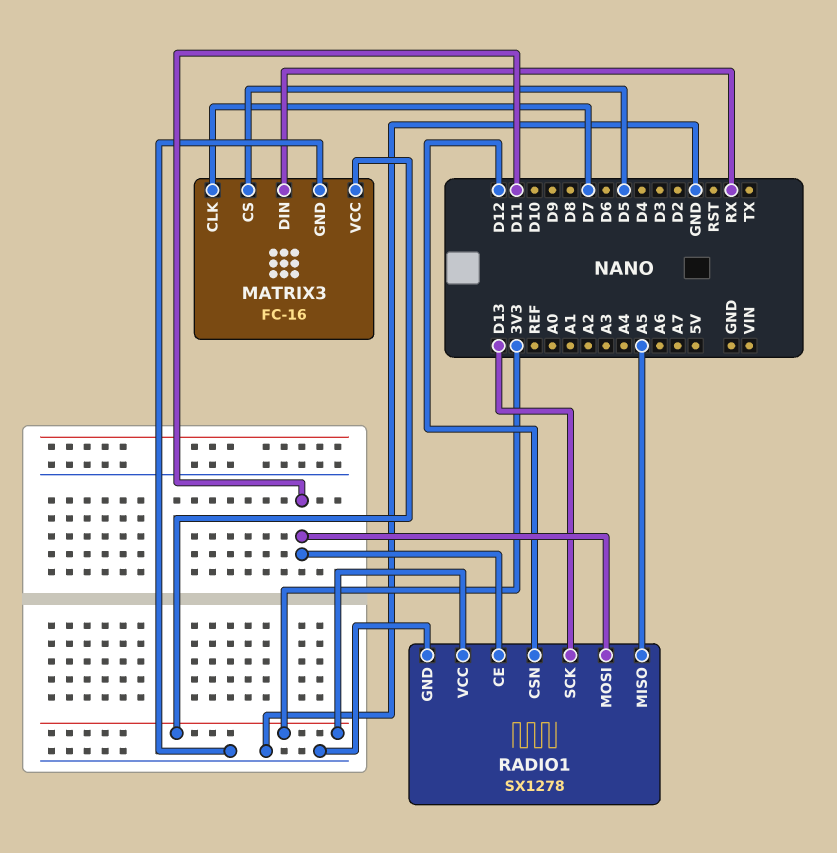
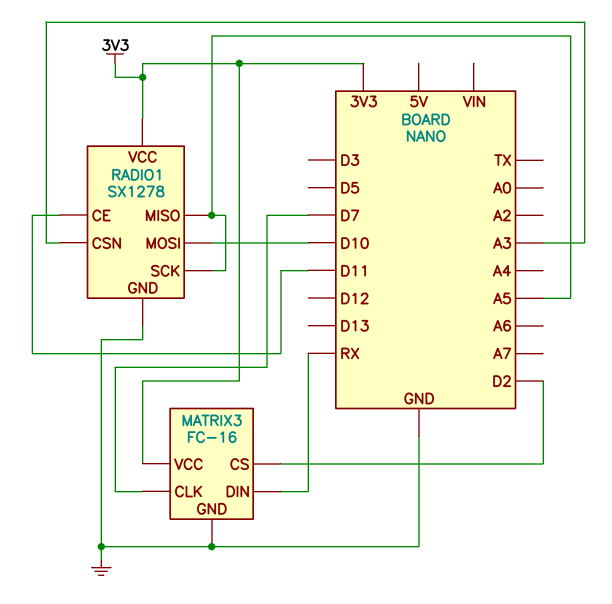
MATRIX3 pin CS: D5 -> D2
RADIO1 pin CSN: D12 -> A3
RADIO1 pin MOSI: D11 -> D10
RADIO1 pin SCK: D13 -> A5

